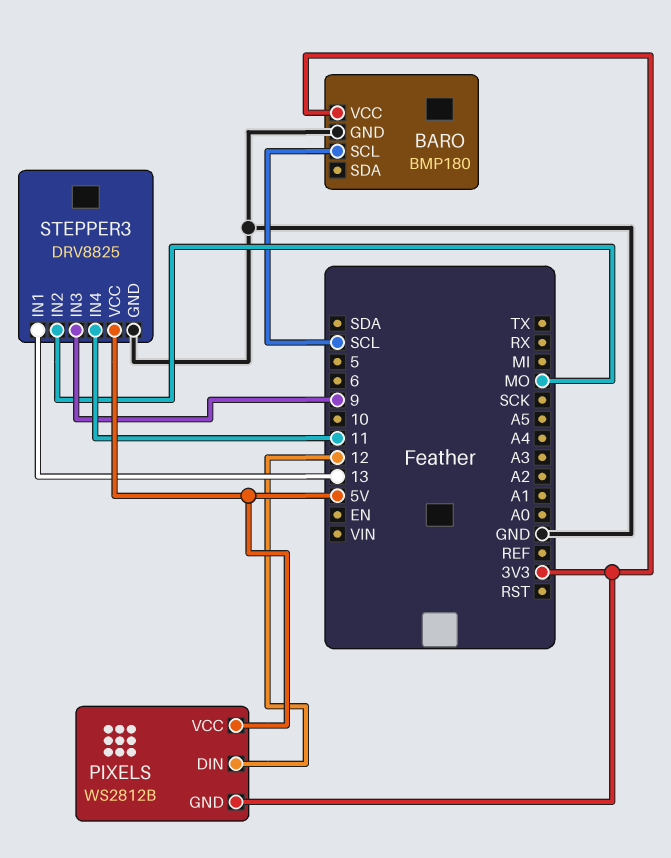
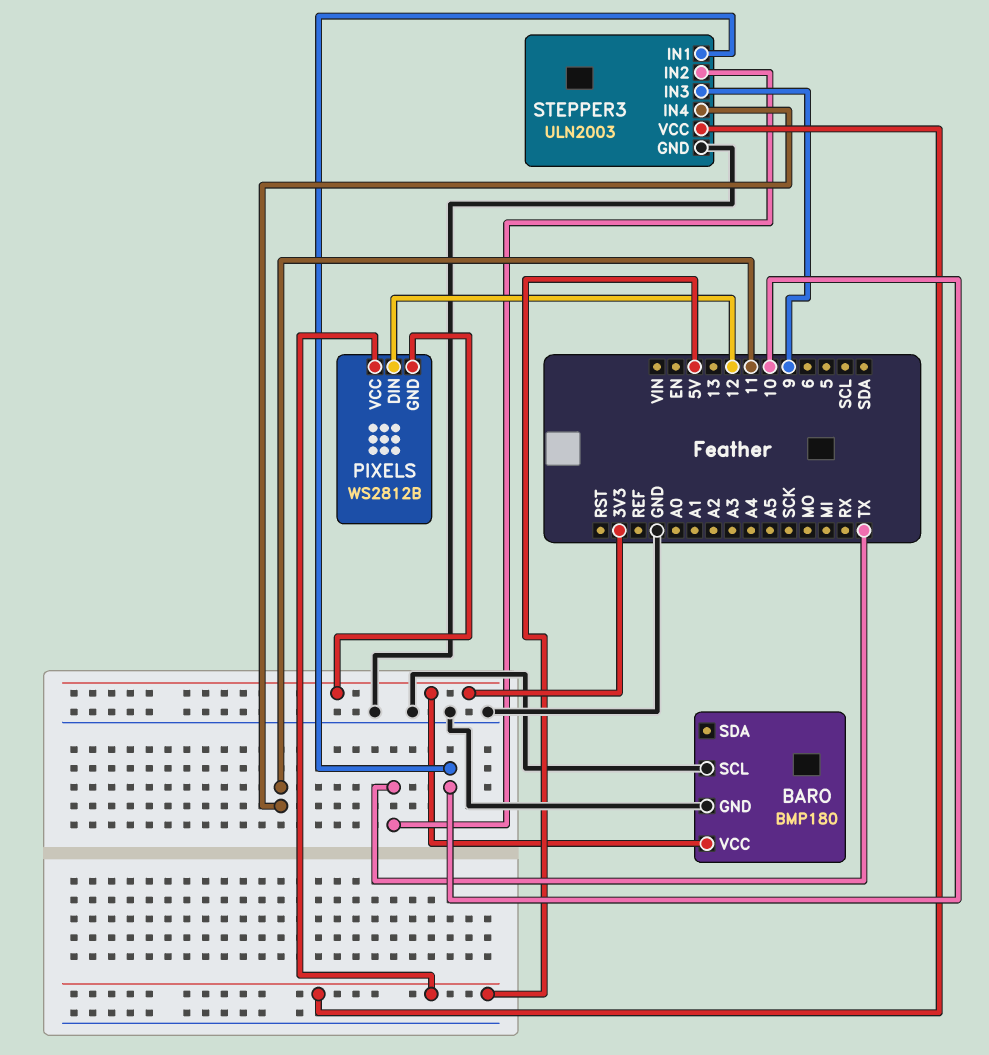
BARO pin SCL: SCL -> GND
STEPPER3: DRV8825 -> ULN2003
STEPPER3 pin IN1: 13 -> 10
STEPPER3 pin IN2: MO -> TX

